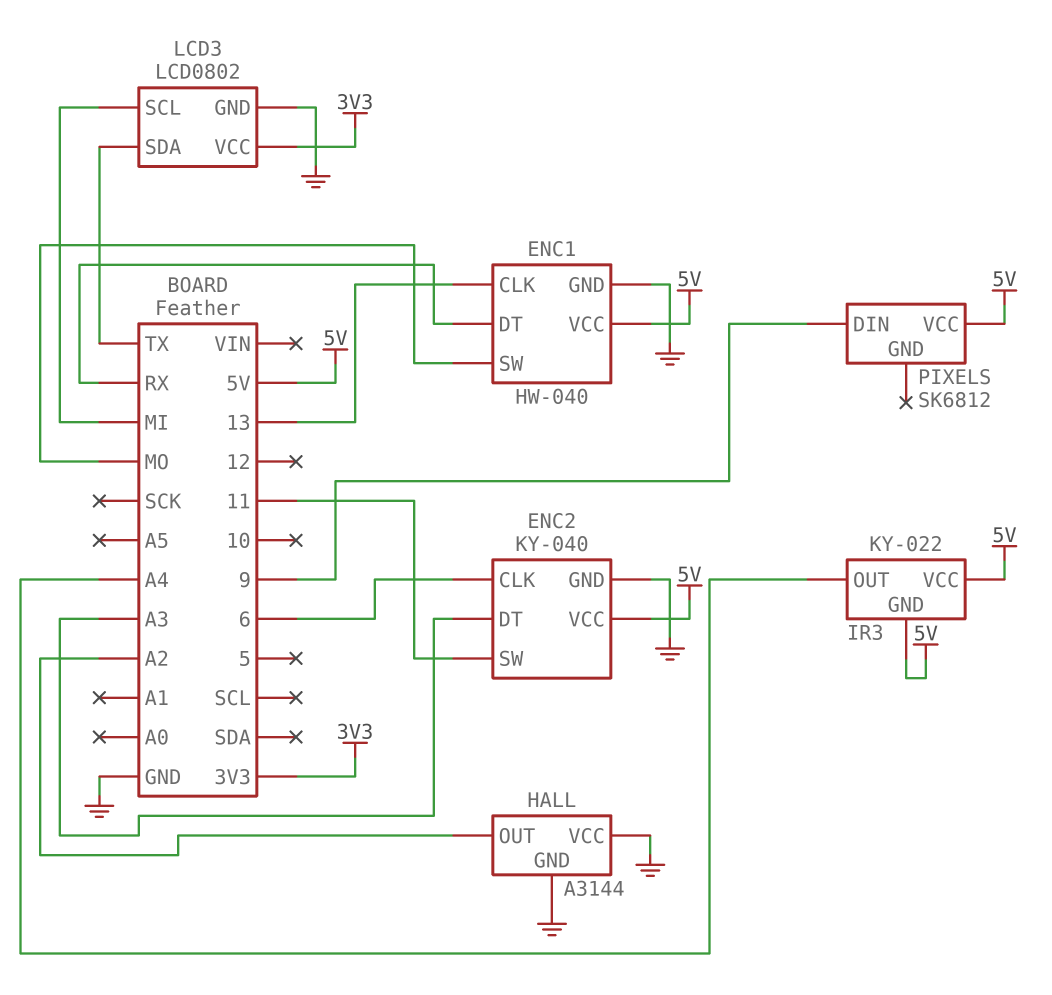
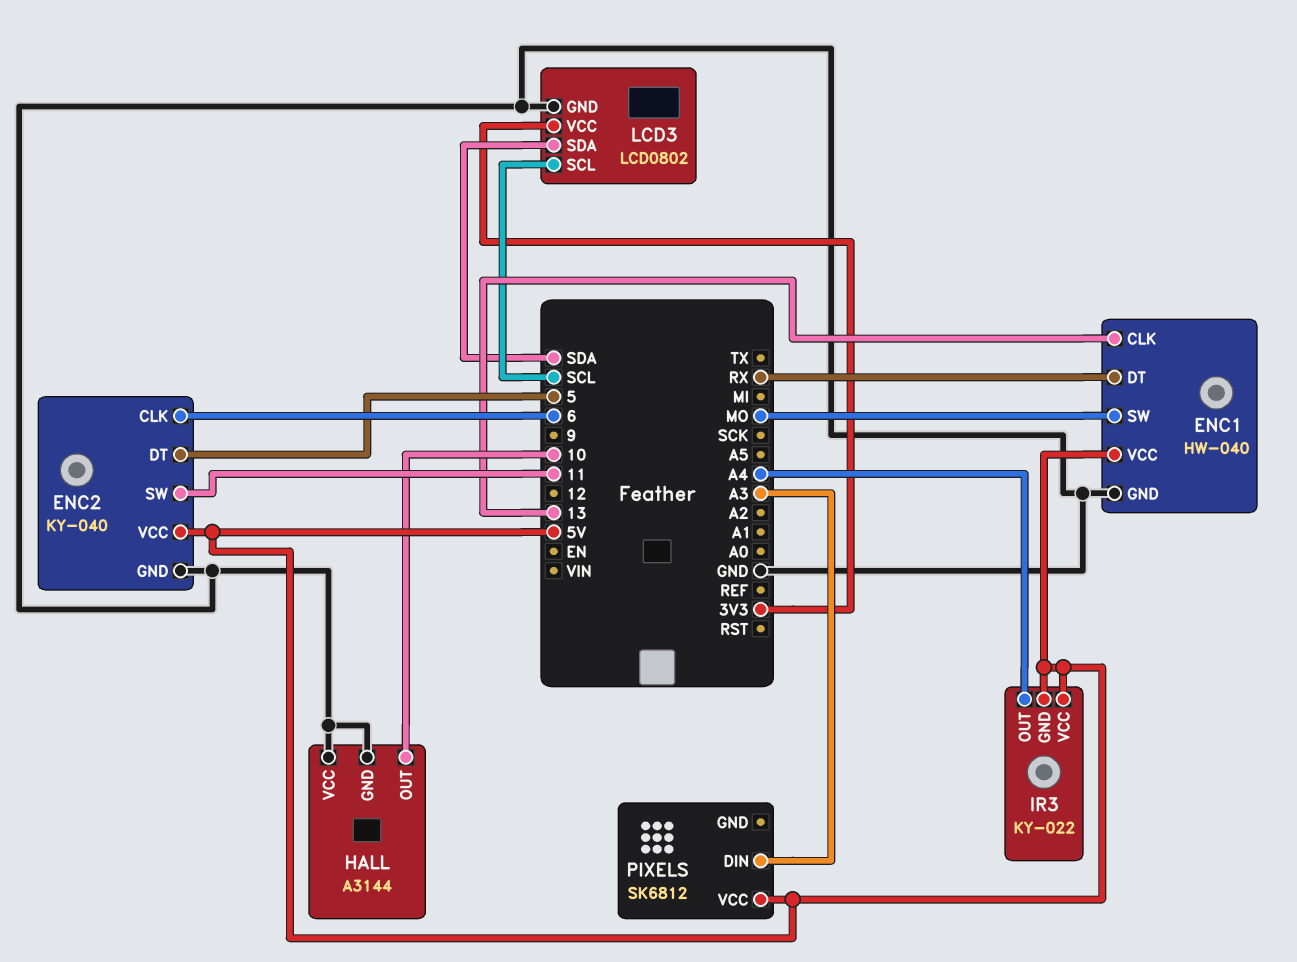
ENC2 pin DT: A3 -> 5
HALL pin OUT: A2 -> 10
LCD3 pin SCL: MI -> SCL
LCD3 pin SDA: TX -> SDA
PIXELS pin DIN: 9 -> A3

